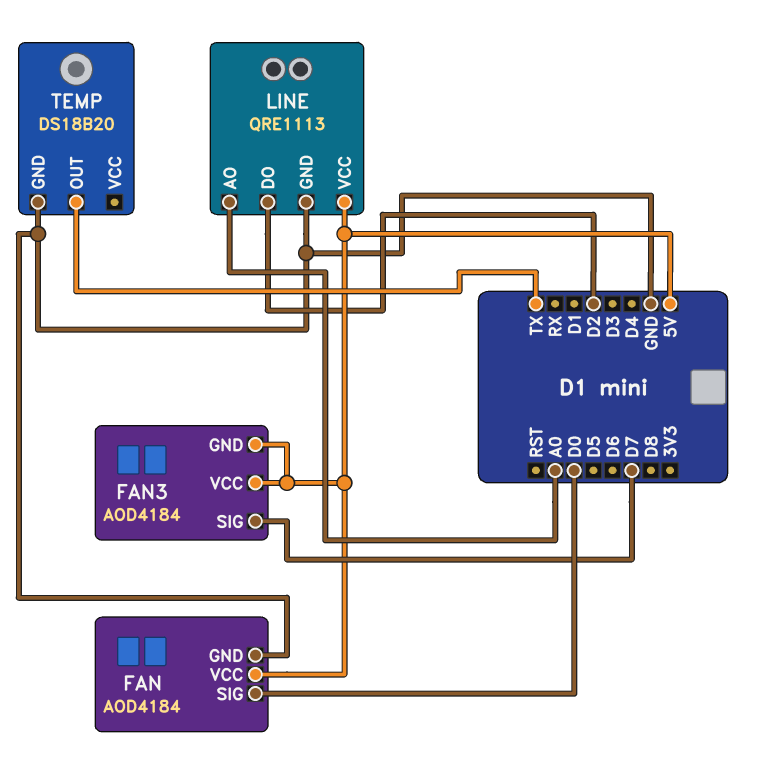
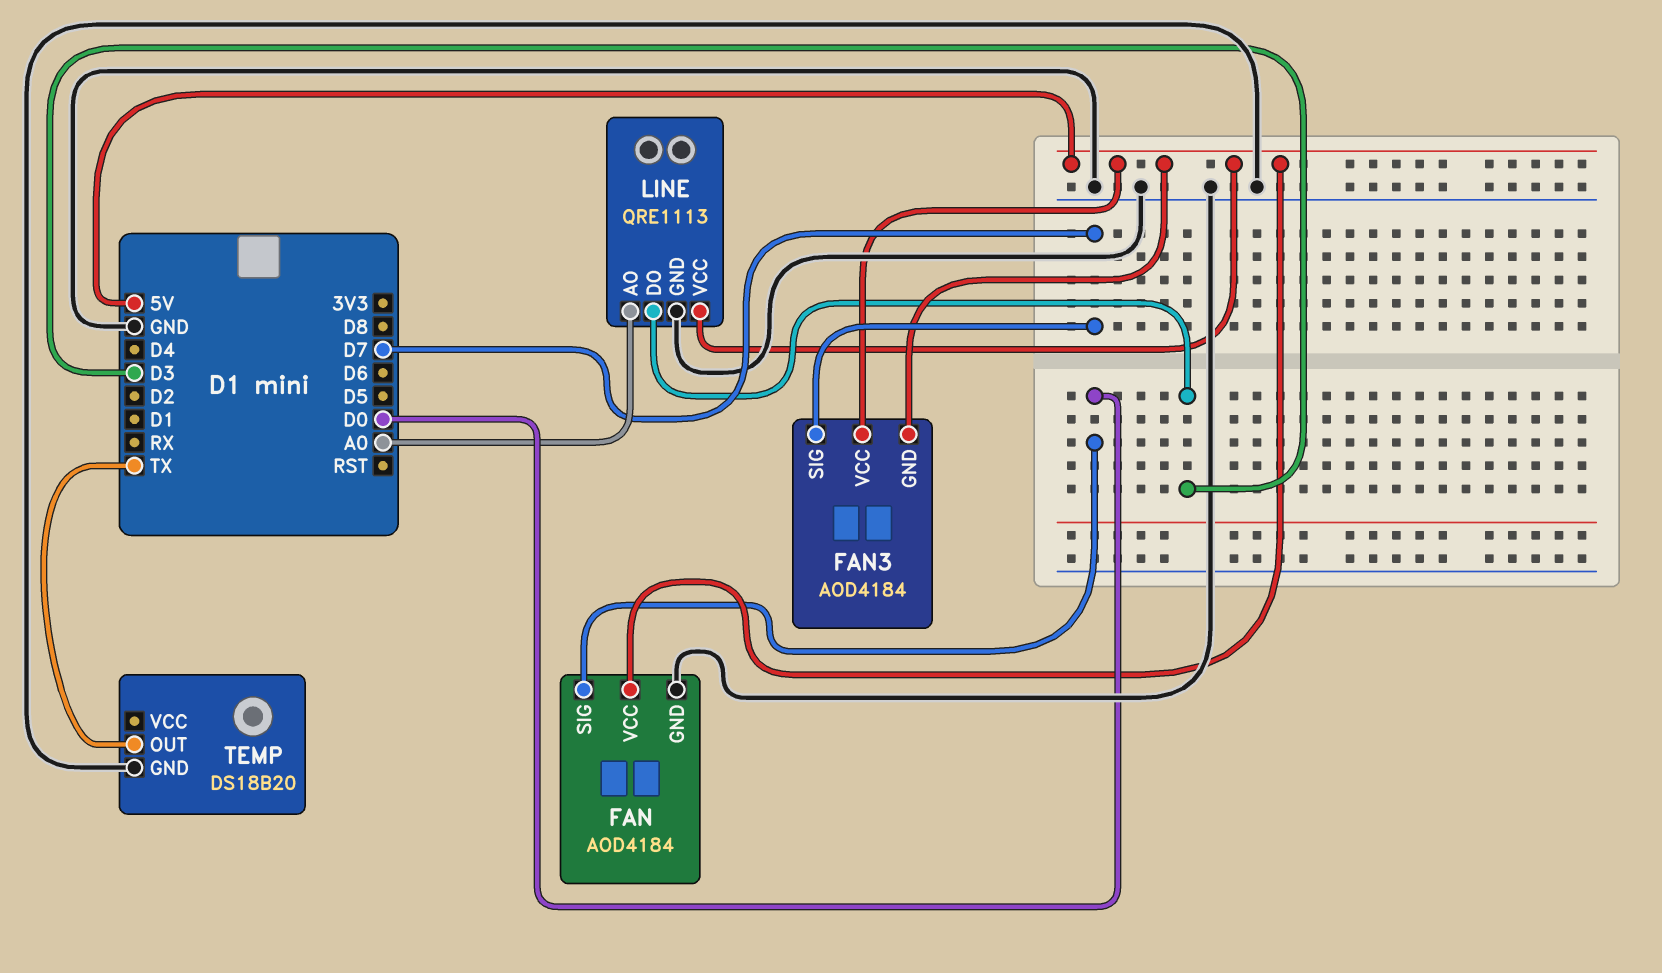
LINE pin DO: D2 -> D3

